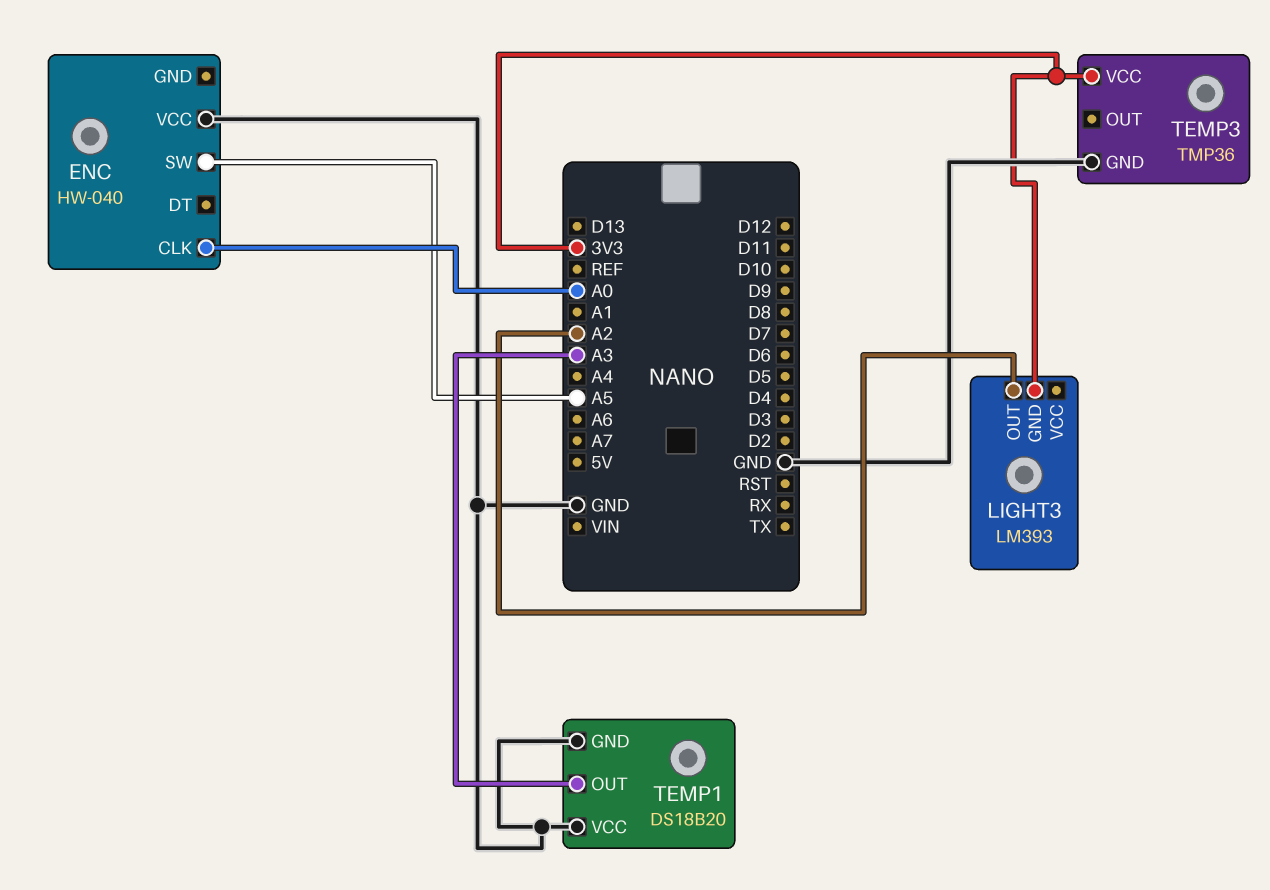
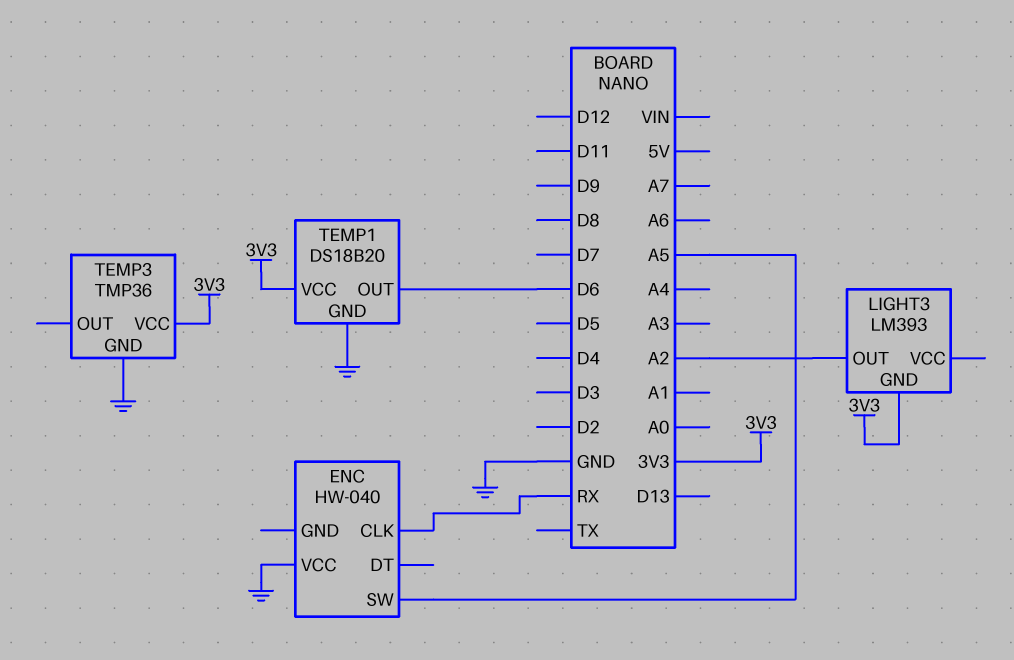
ENC pin CLK: A0 -> RX
TEMP1 pin OUT: A3 -> D6
TEMP1 pin VCC: GND -> 3V3

